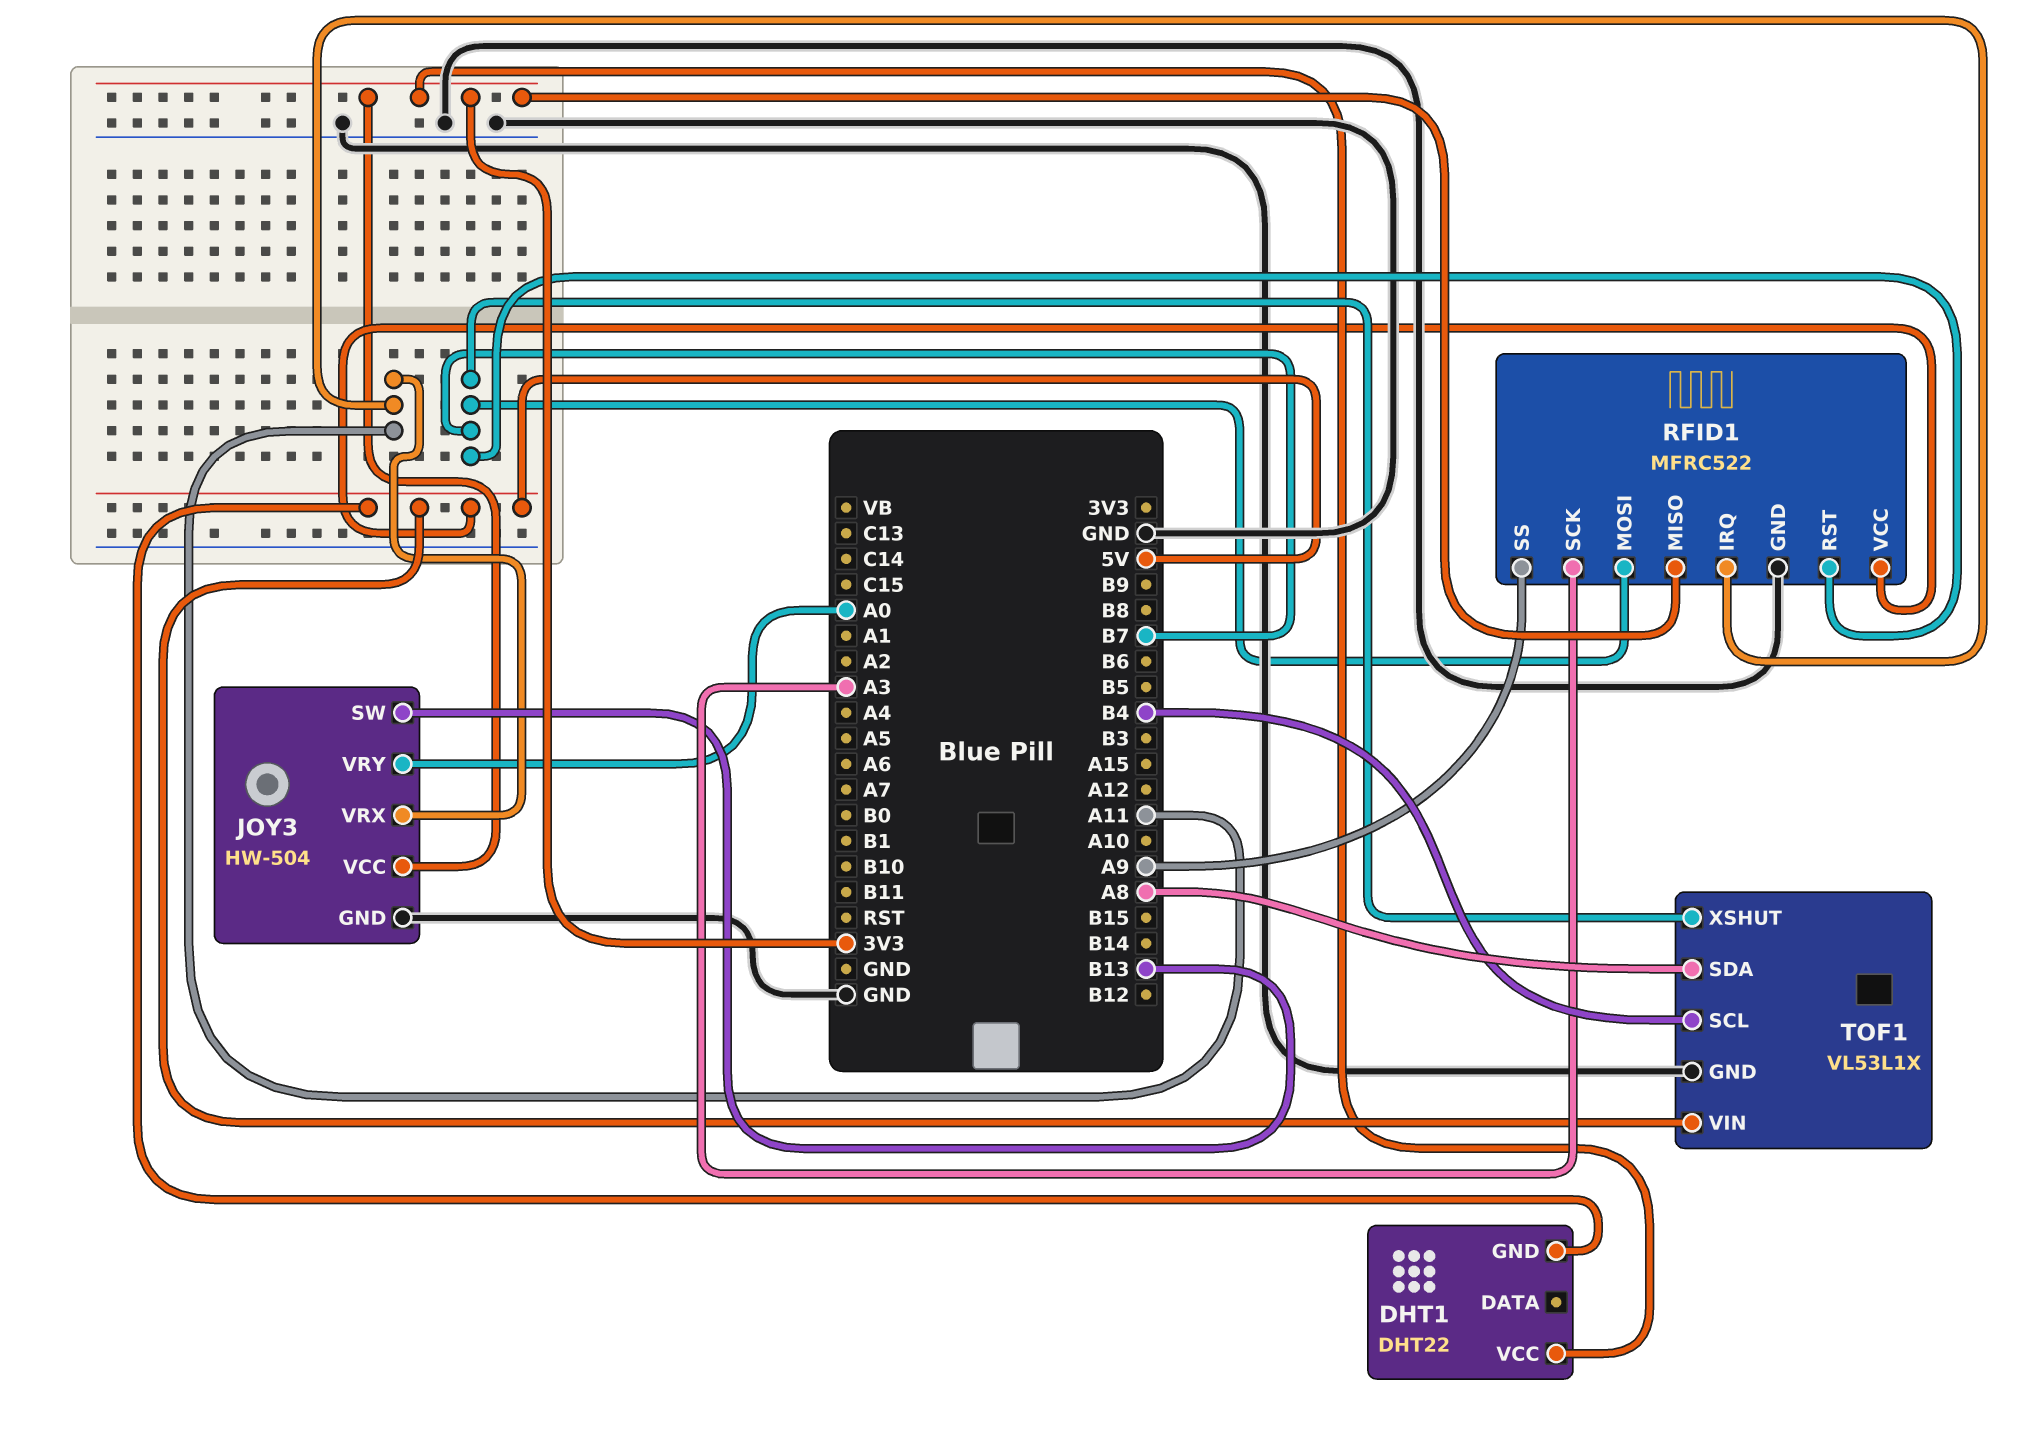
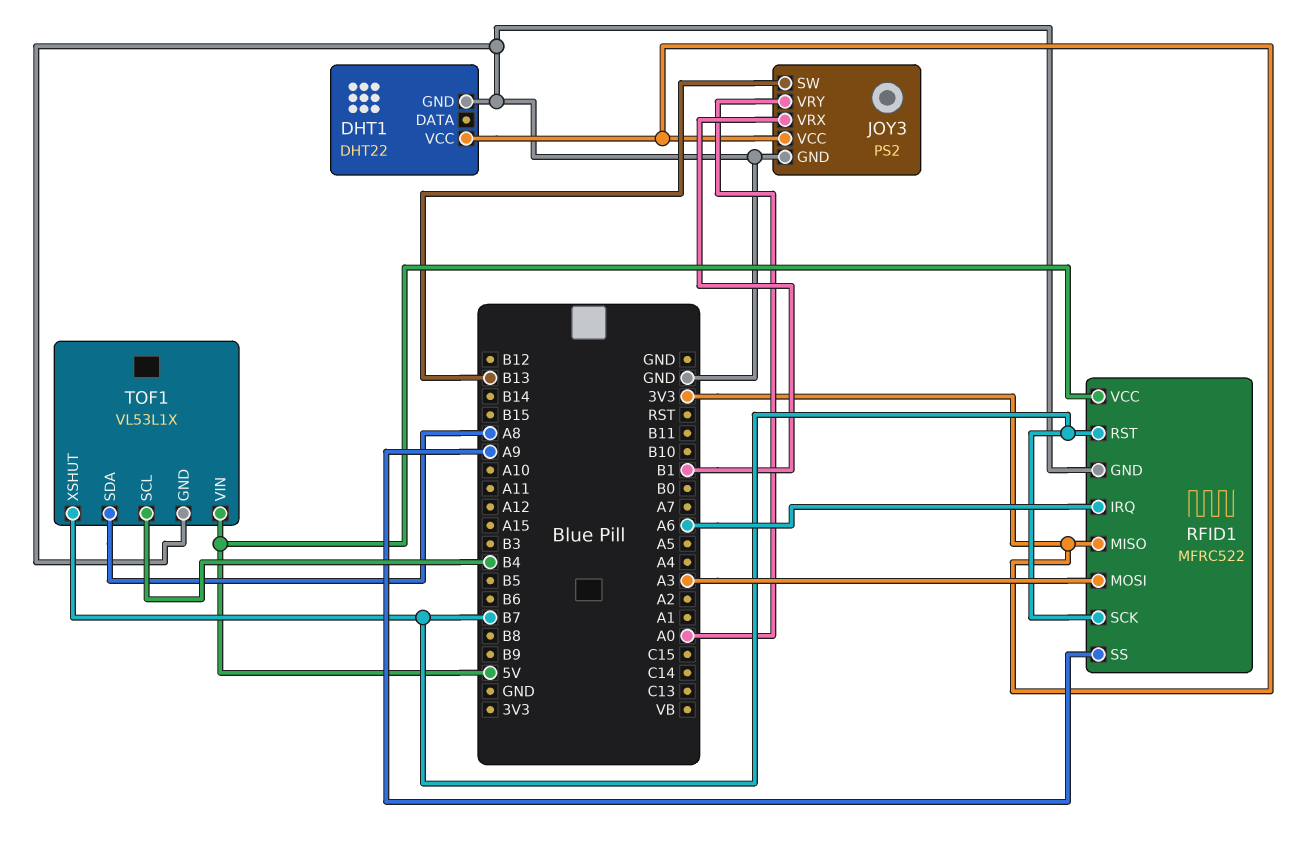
DHT1 pin GND: 5V -> GND
JOY3: HW-504 -> PS2
JOY3 pin VRX: A11 -> B1
RFID1 pin IRQ: A11 -> A6
RFID1 pin MOSI: B7 -> A3
RFID1 pin SCK: A3 -> B7

